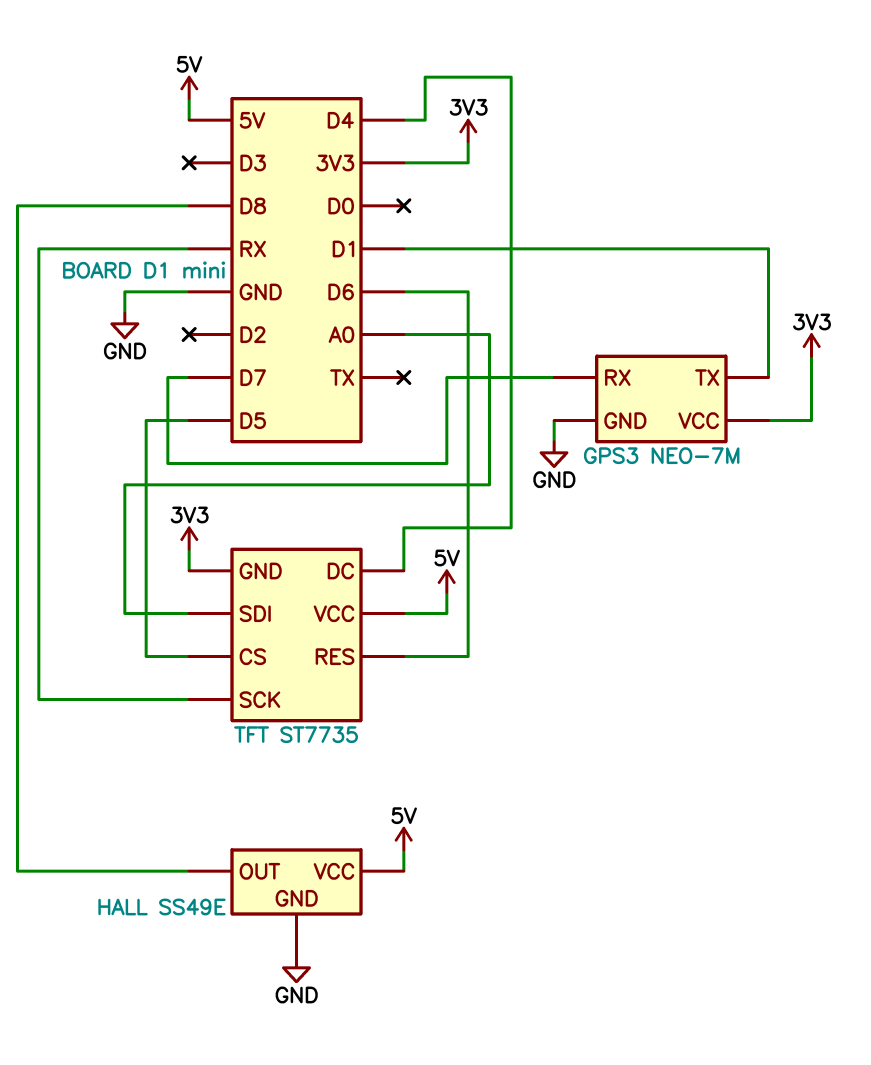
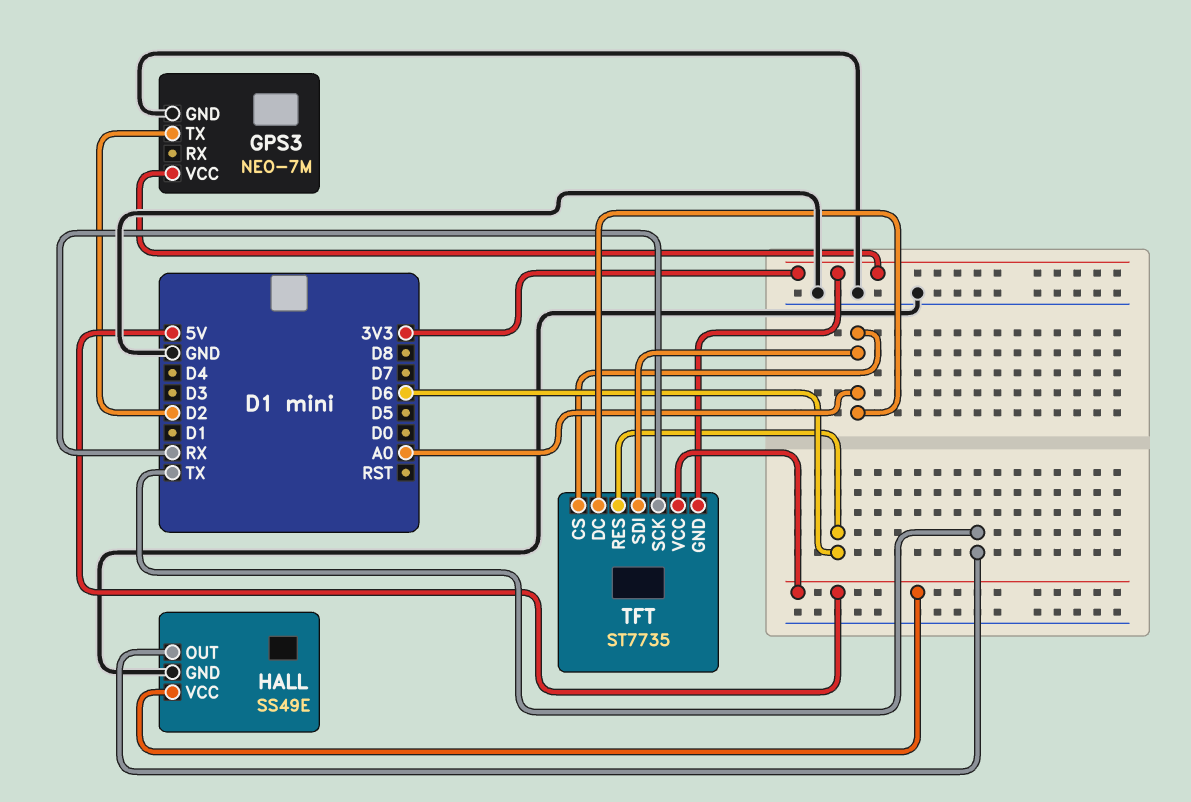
GPS3 pin RX: D7 -> none
GPS3 pin TX: D1 -> D2
HALL pin OUT: D8 -> TX
TFT pin CS: D5 -> A0
TFT pin DC: D4 -> A0

